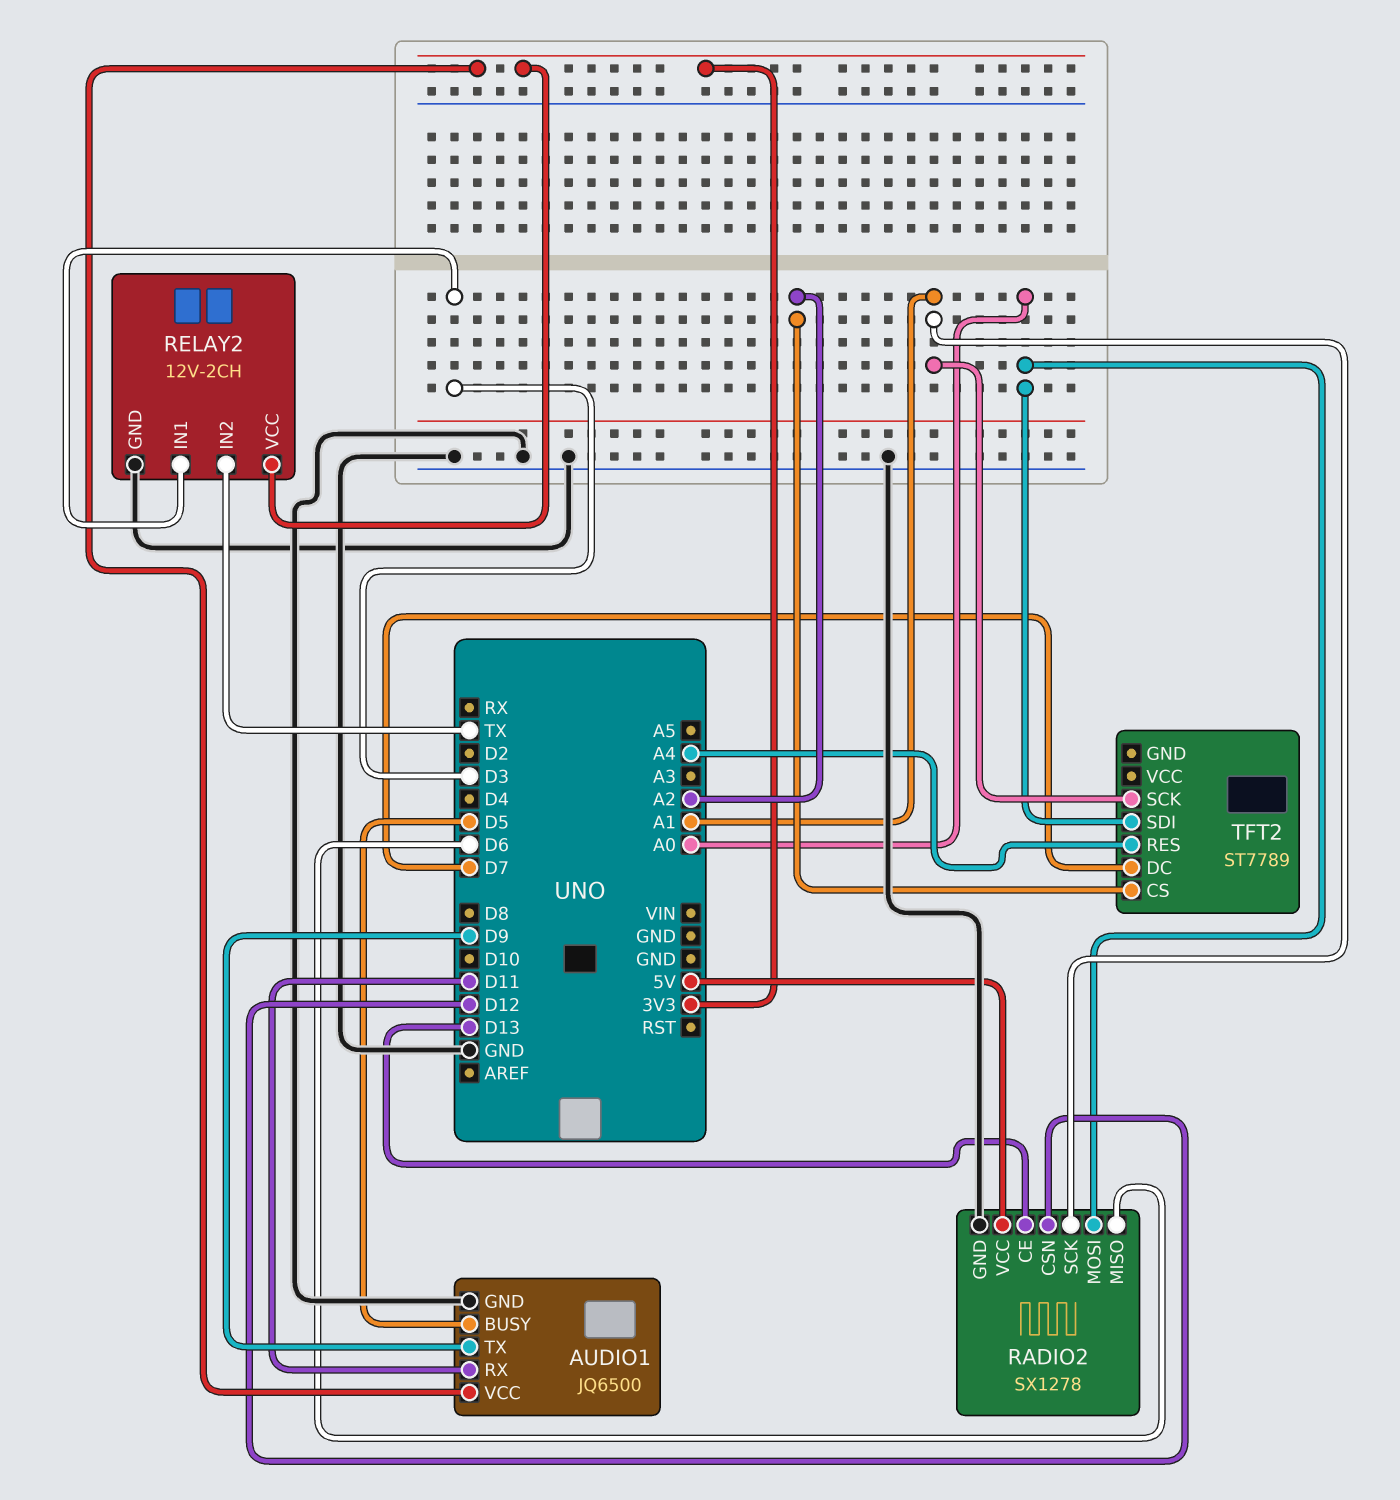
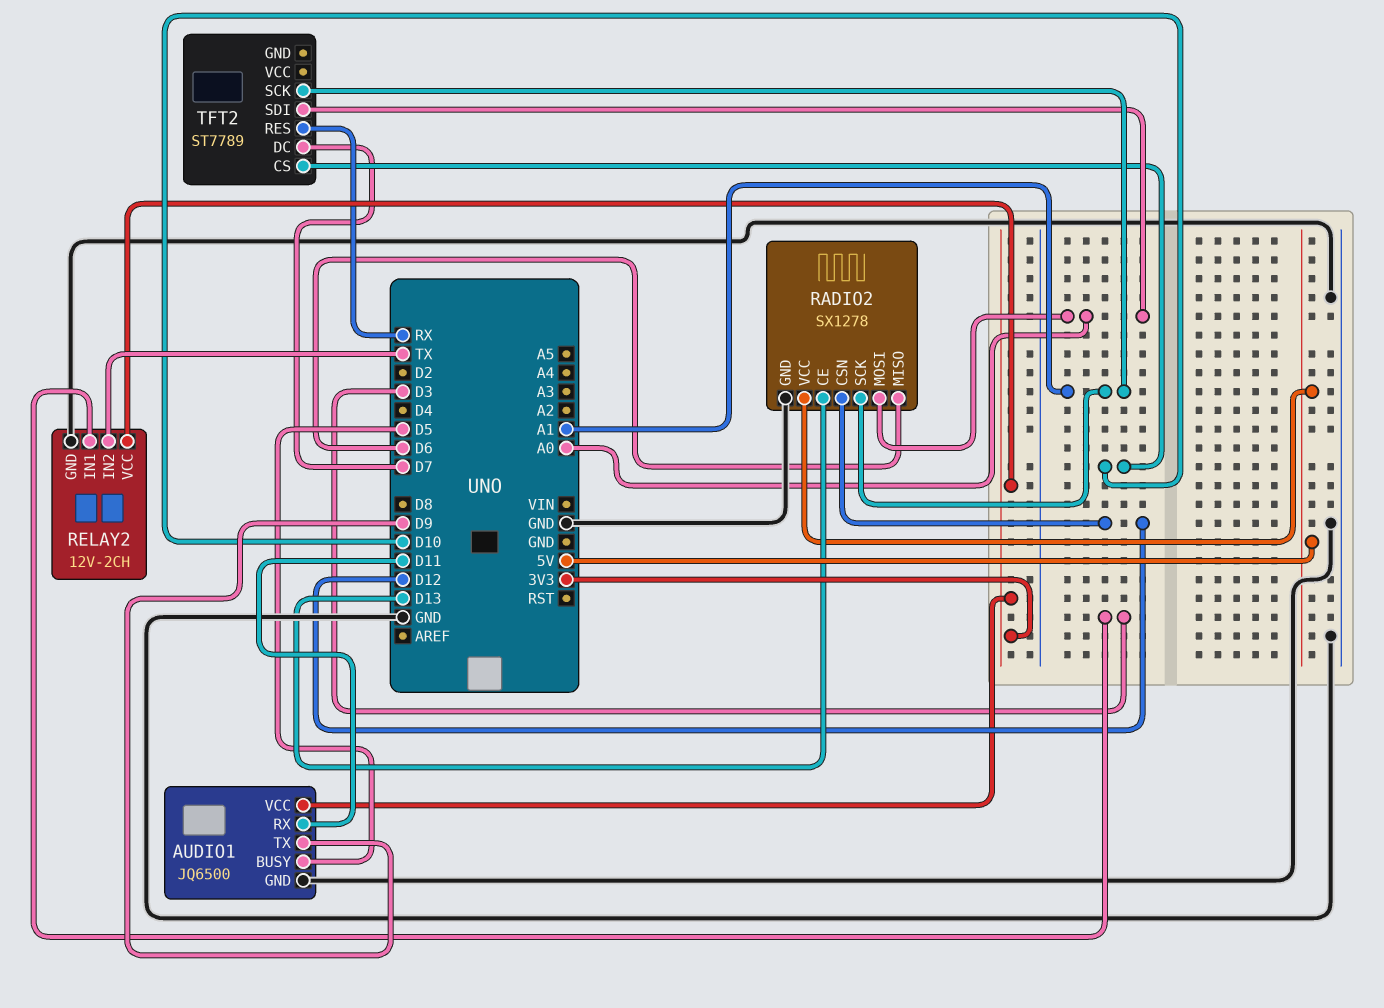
TFT2 pin CS: A2 -> D10
TFT2 pin RES: A4 -> RX

